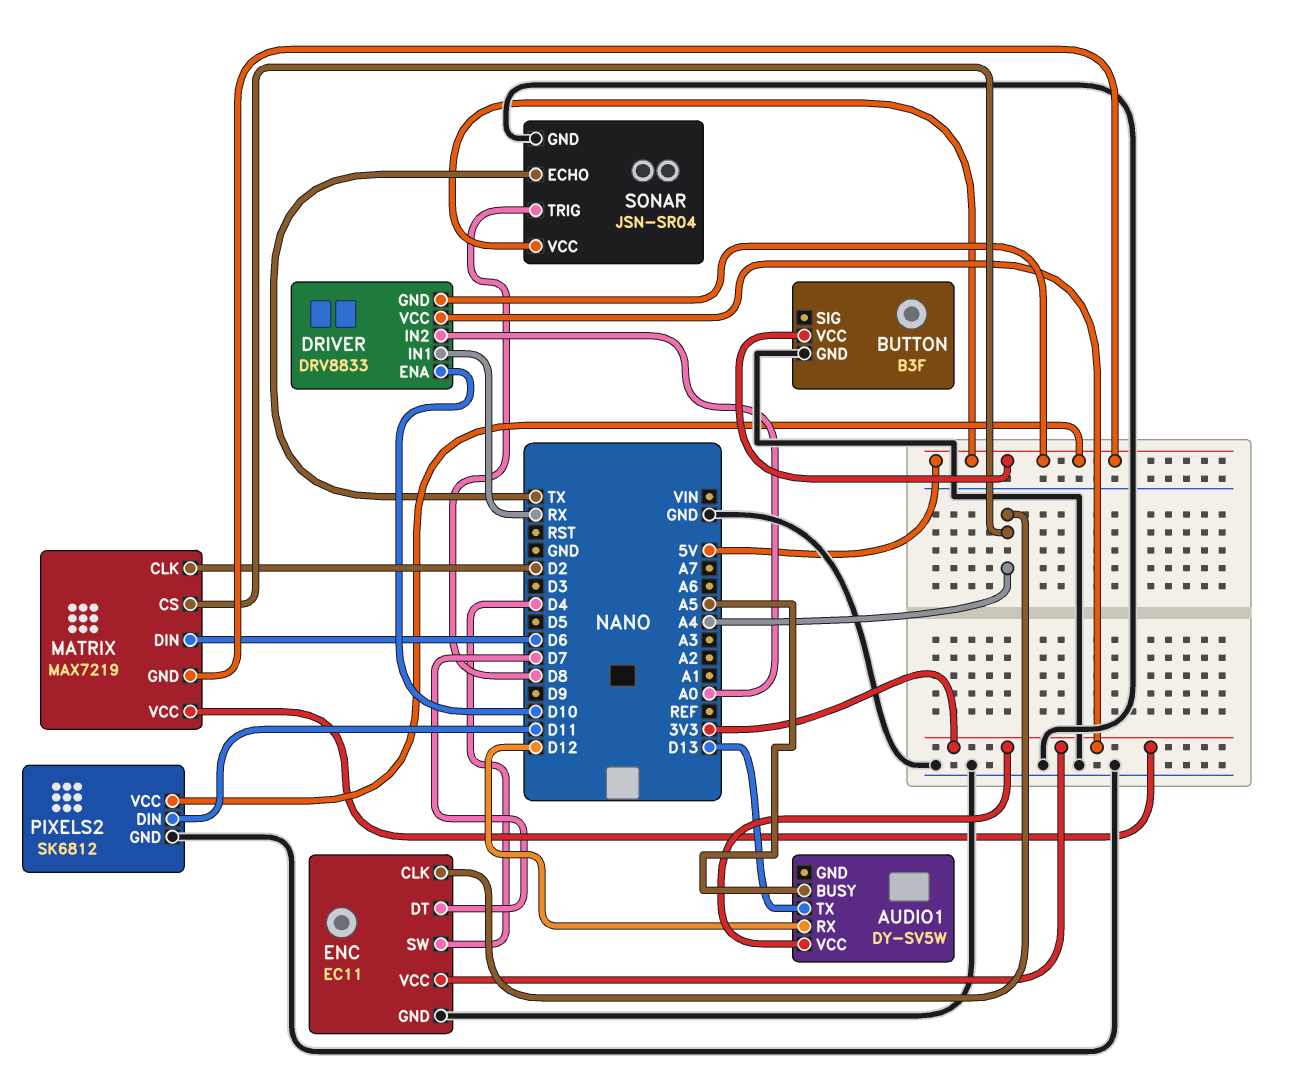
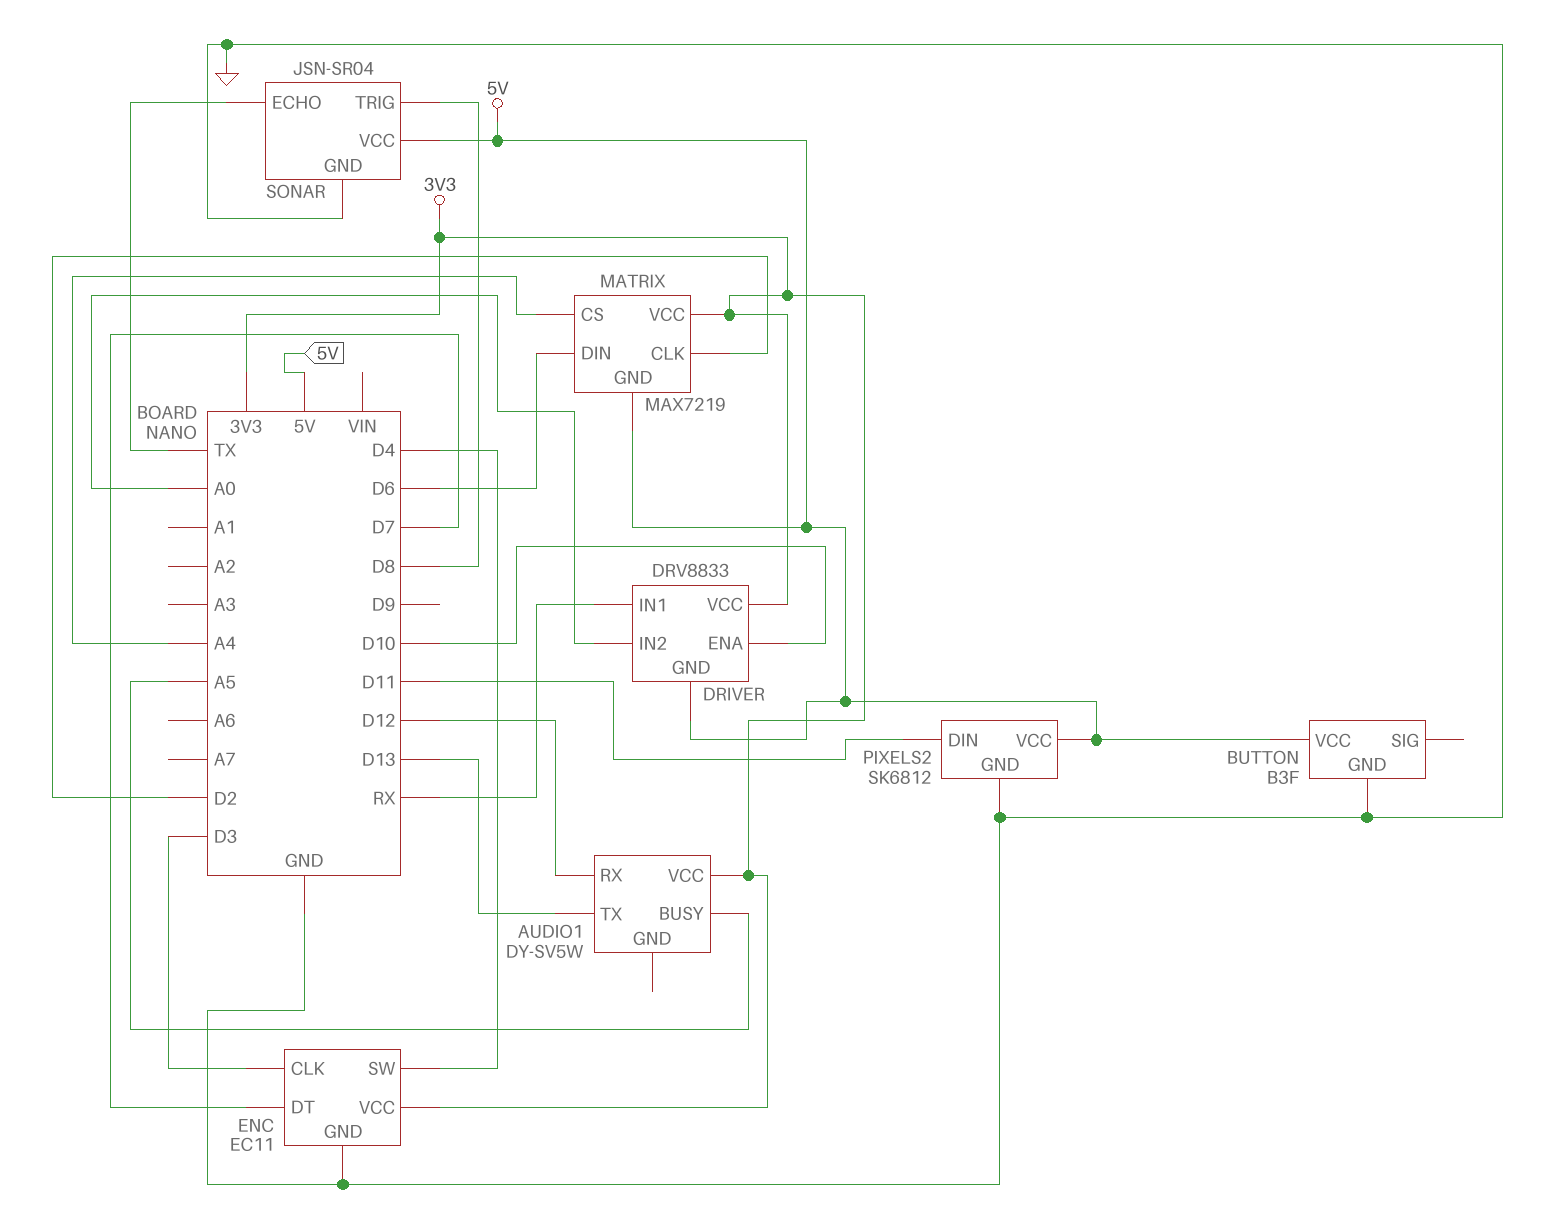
ENC pin CLK: A4 -> D3

